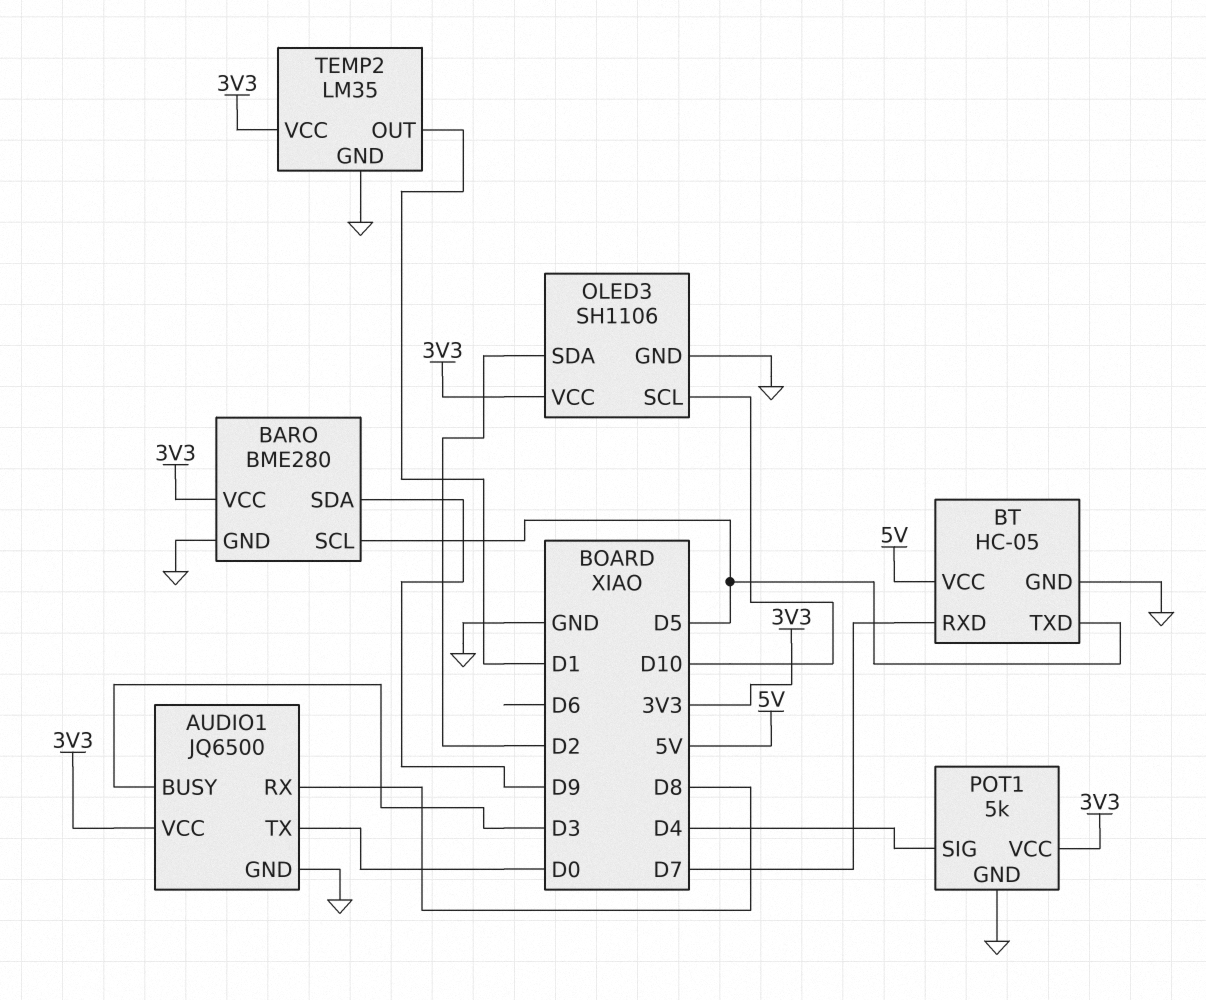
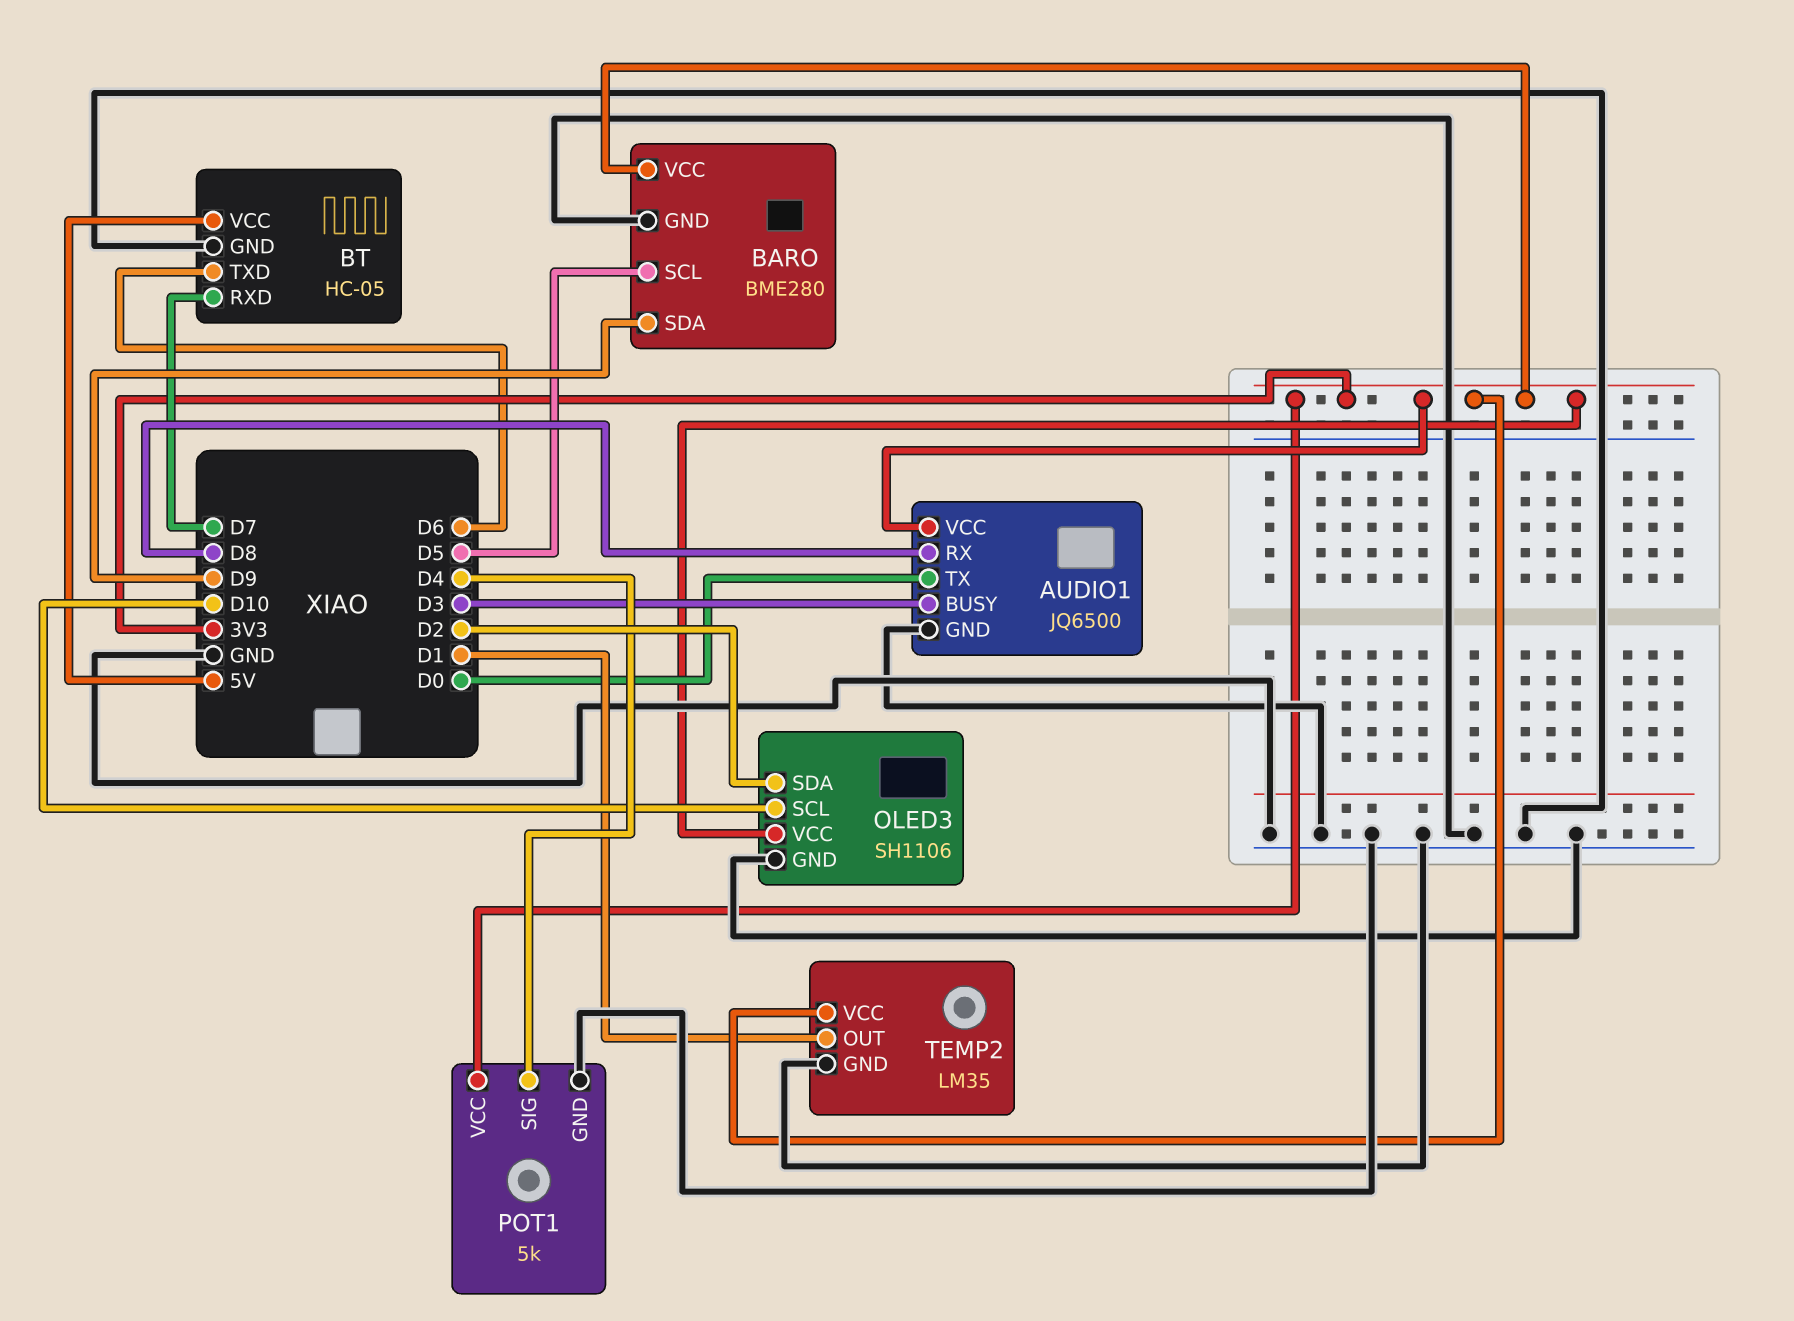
BT pin TXD: D5 -> D6

